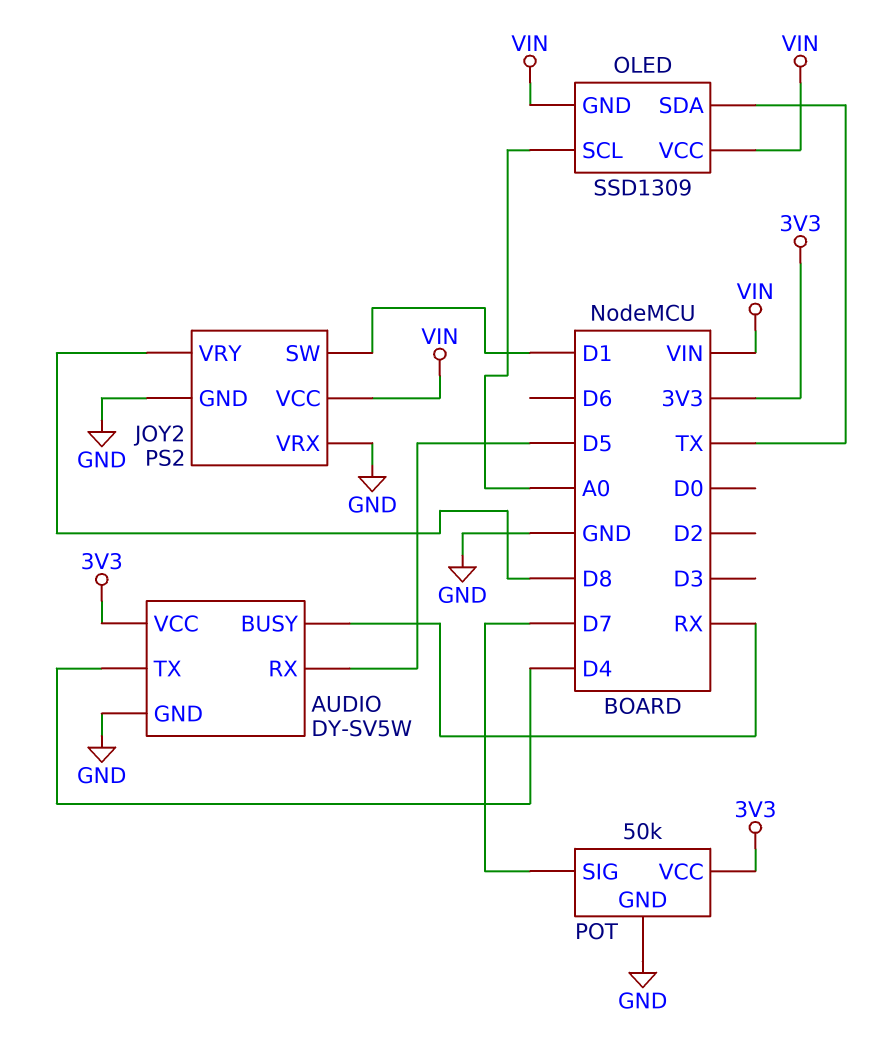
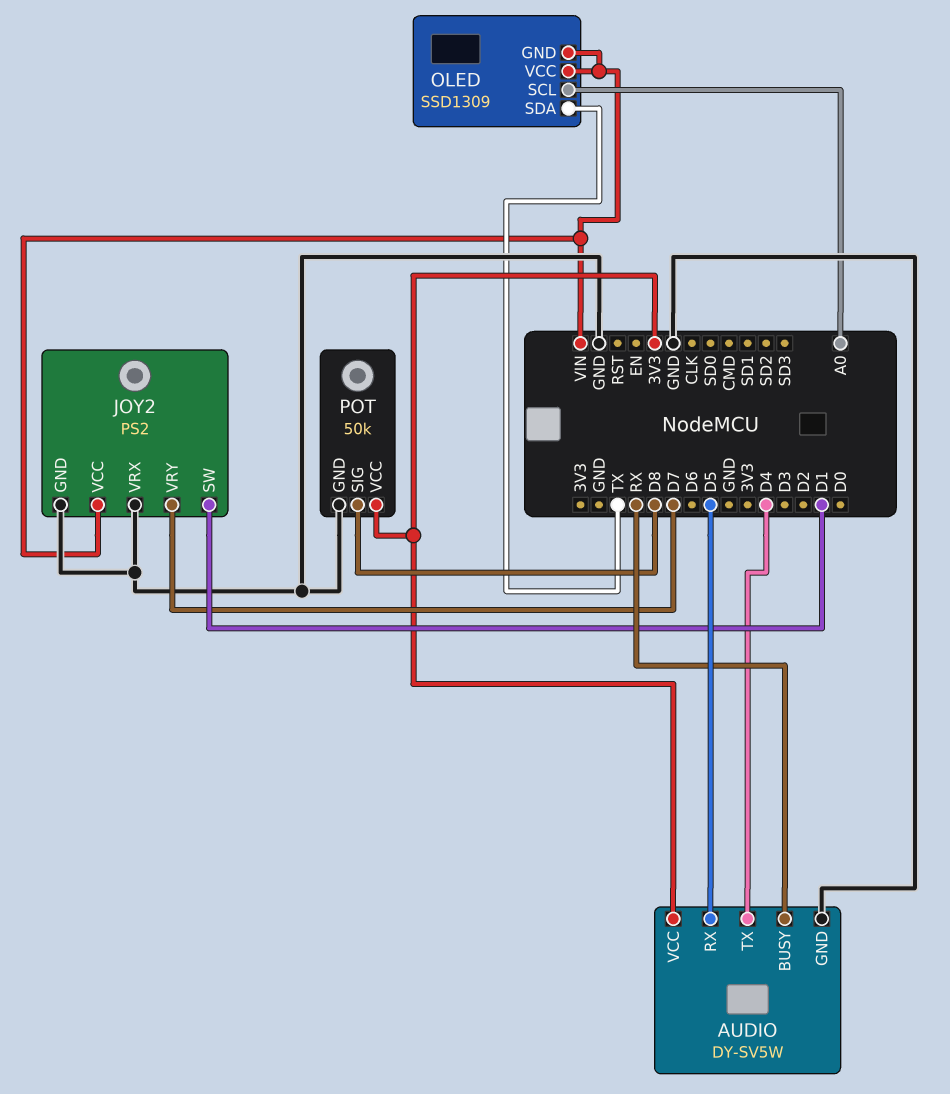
JOY2 pin VRY: D8 -> D7
POT pin SIG: D7 -> D8

